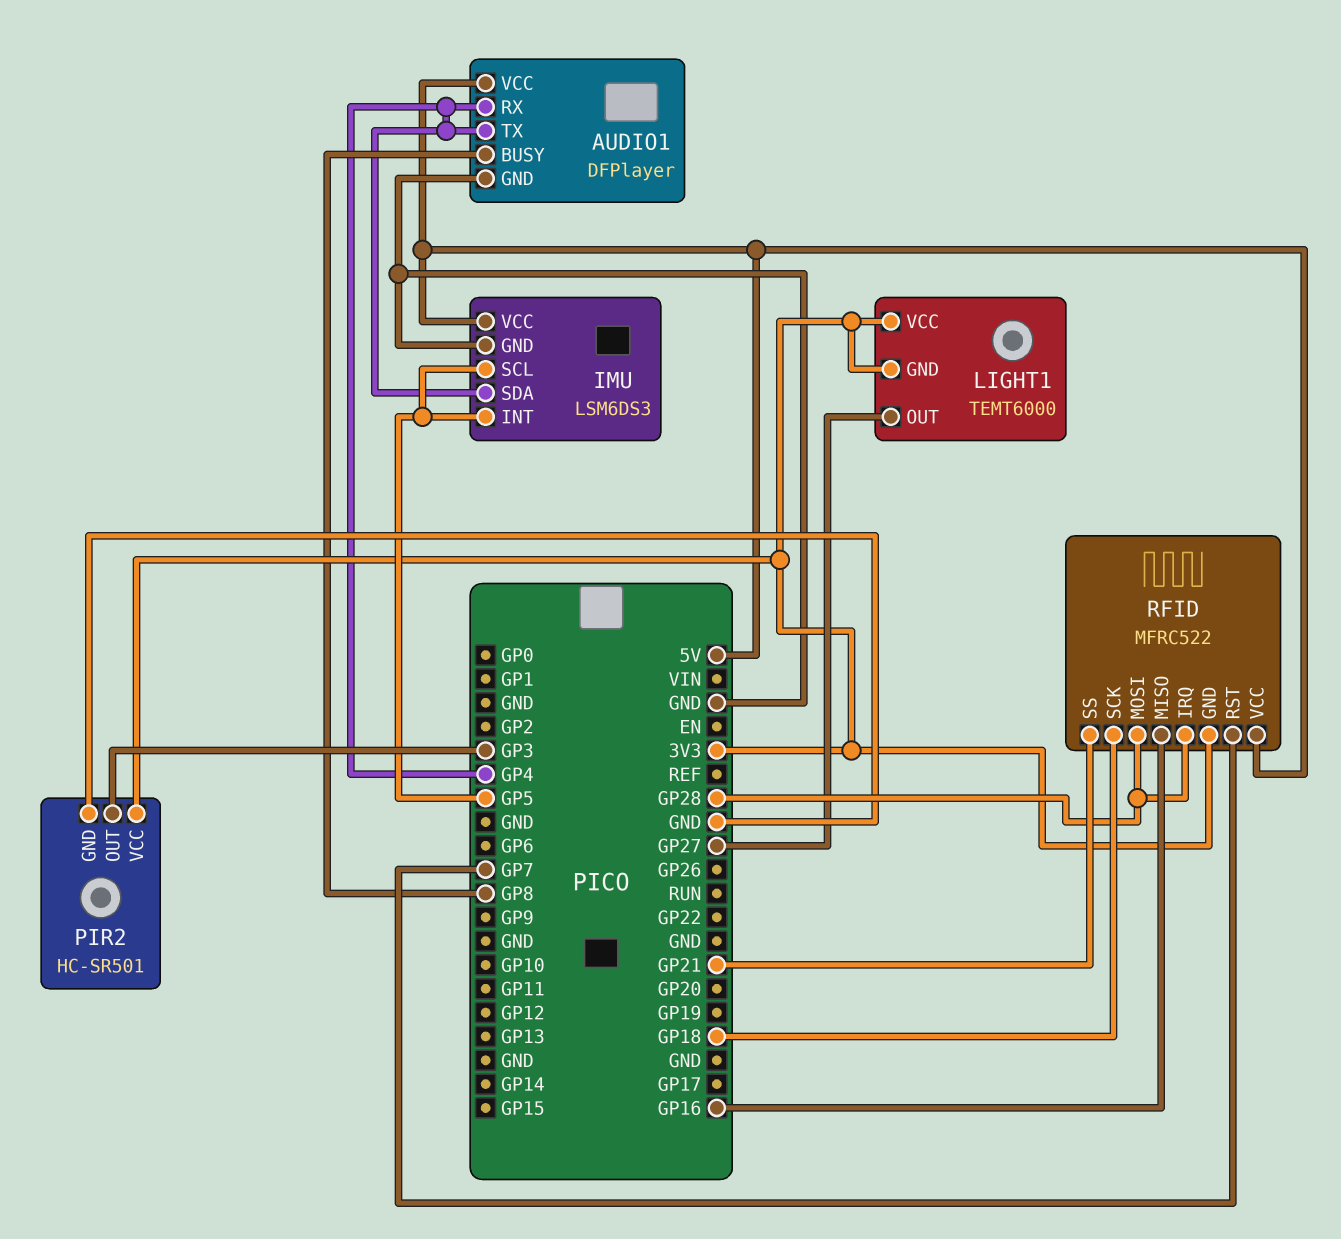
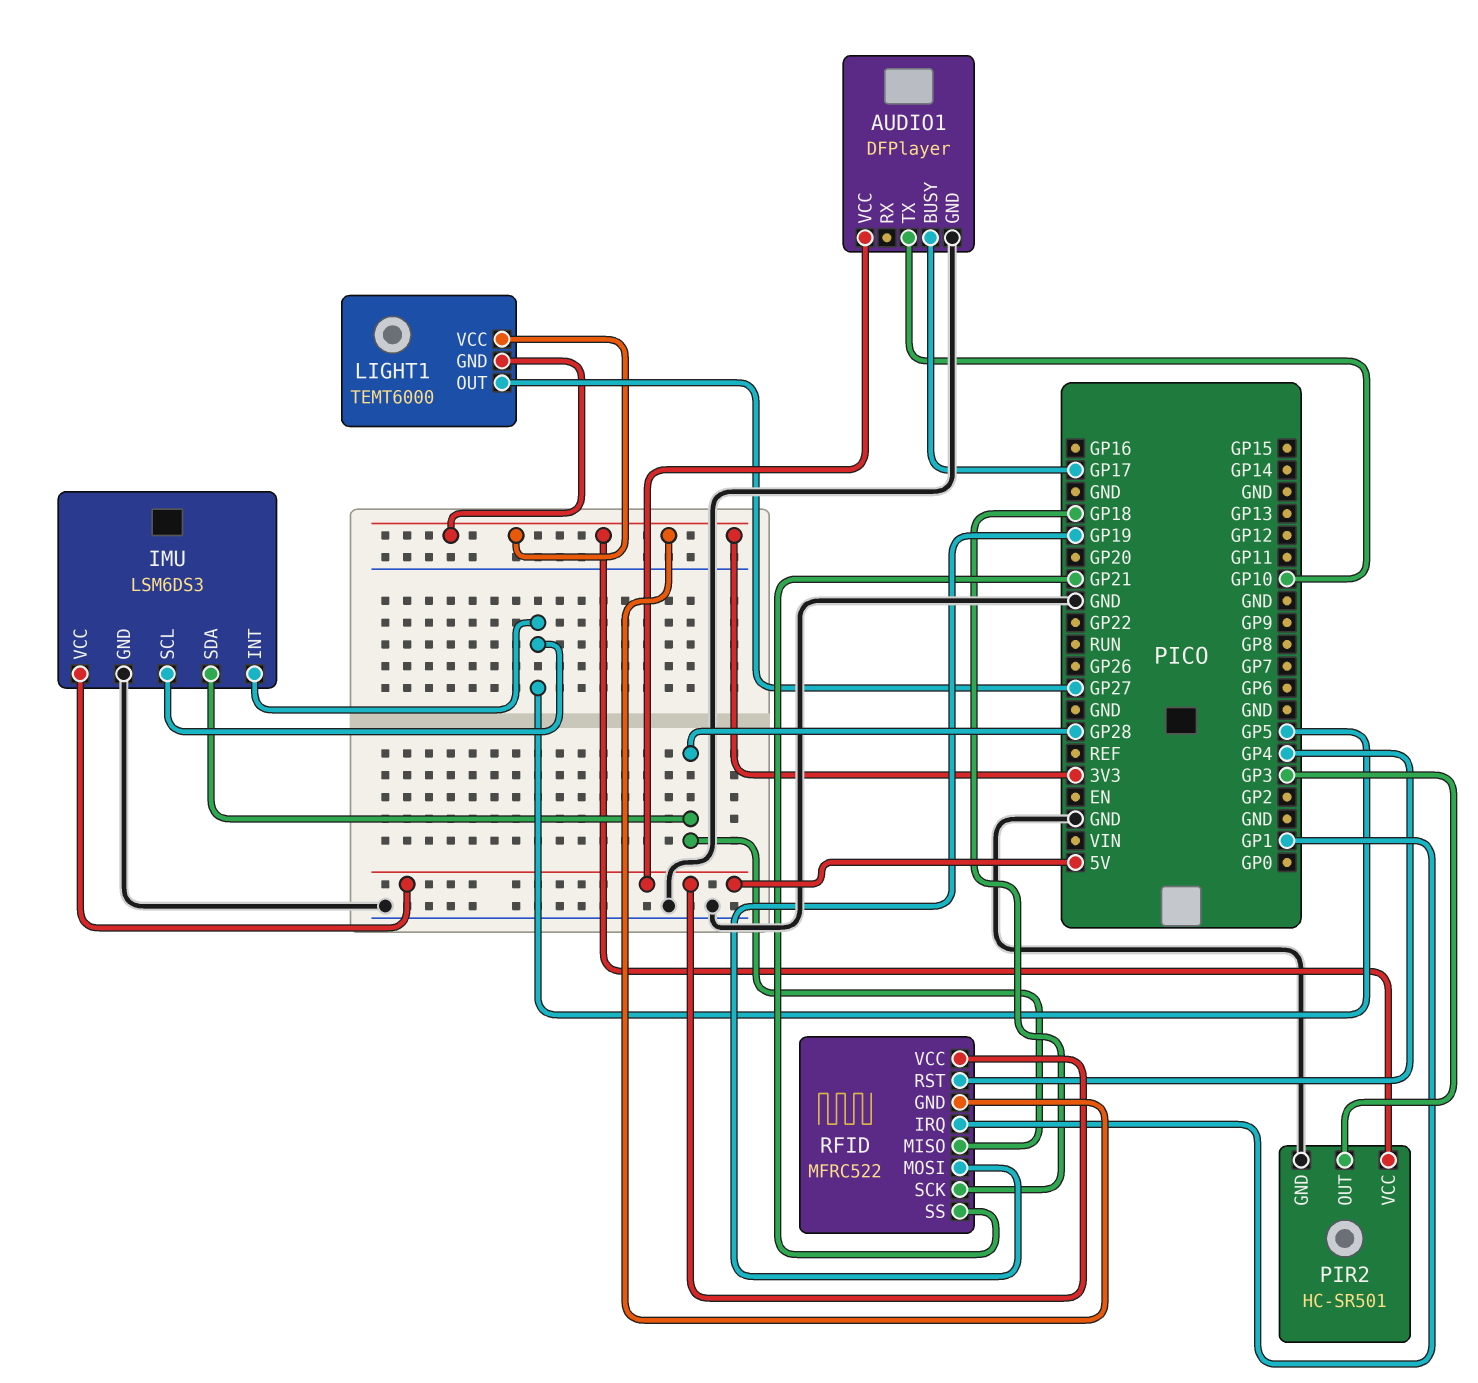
AUDIO1 pin BUSY: GP8 -> GP17
AUDIO1 pin RX: GP4 -> none
AUDIO1 pin TX: GP4 -> GP10
IMU pin SDA: GP4 -> GP28
RFID pin IRQ: GP28 -> GP1
RFID pin MISO: GP16 -> GP28
RFID pin MOSI: GP28 -> GP19
RFID pin RST: GP7 -> GP4

